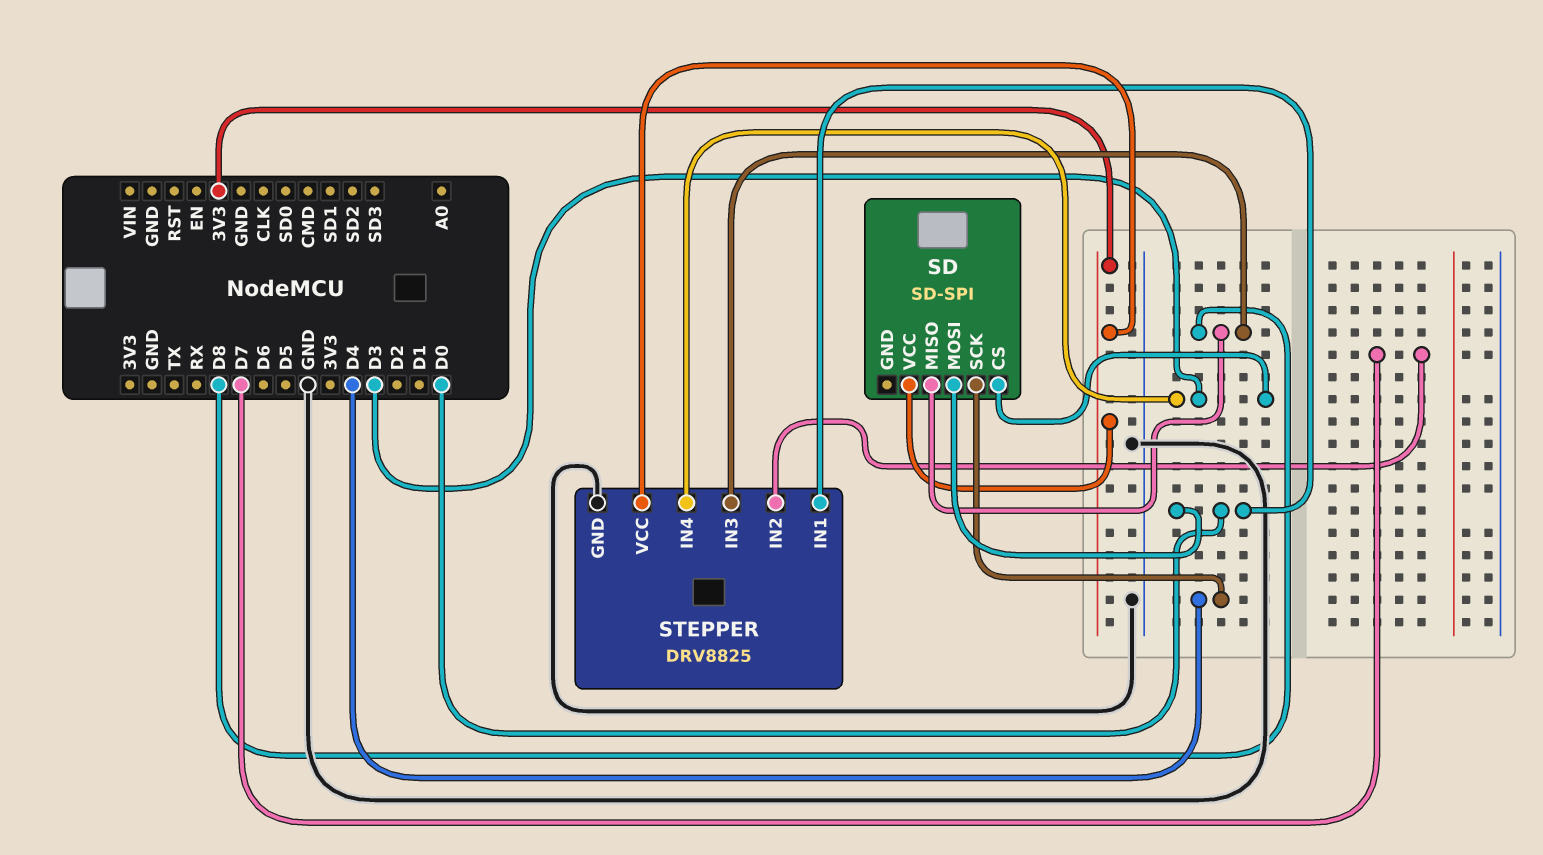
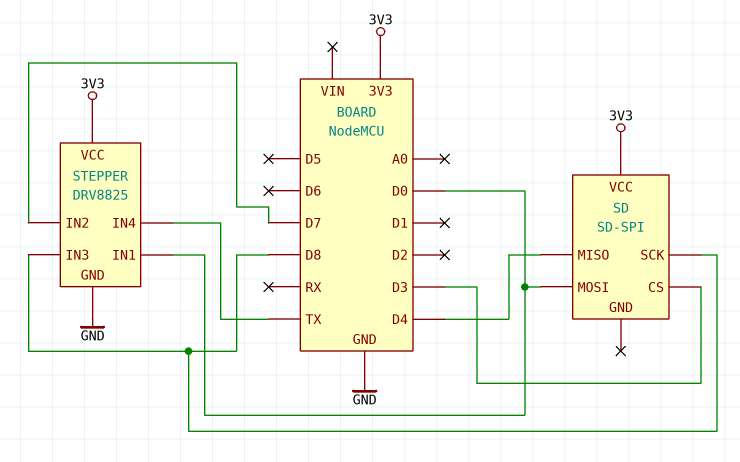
SD pin MISO: D8 -> D4
SD pin SCK: D4 -> D8
STEPPER pin IN4: D3 -> TX

